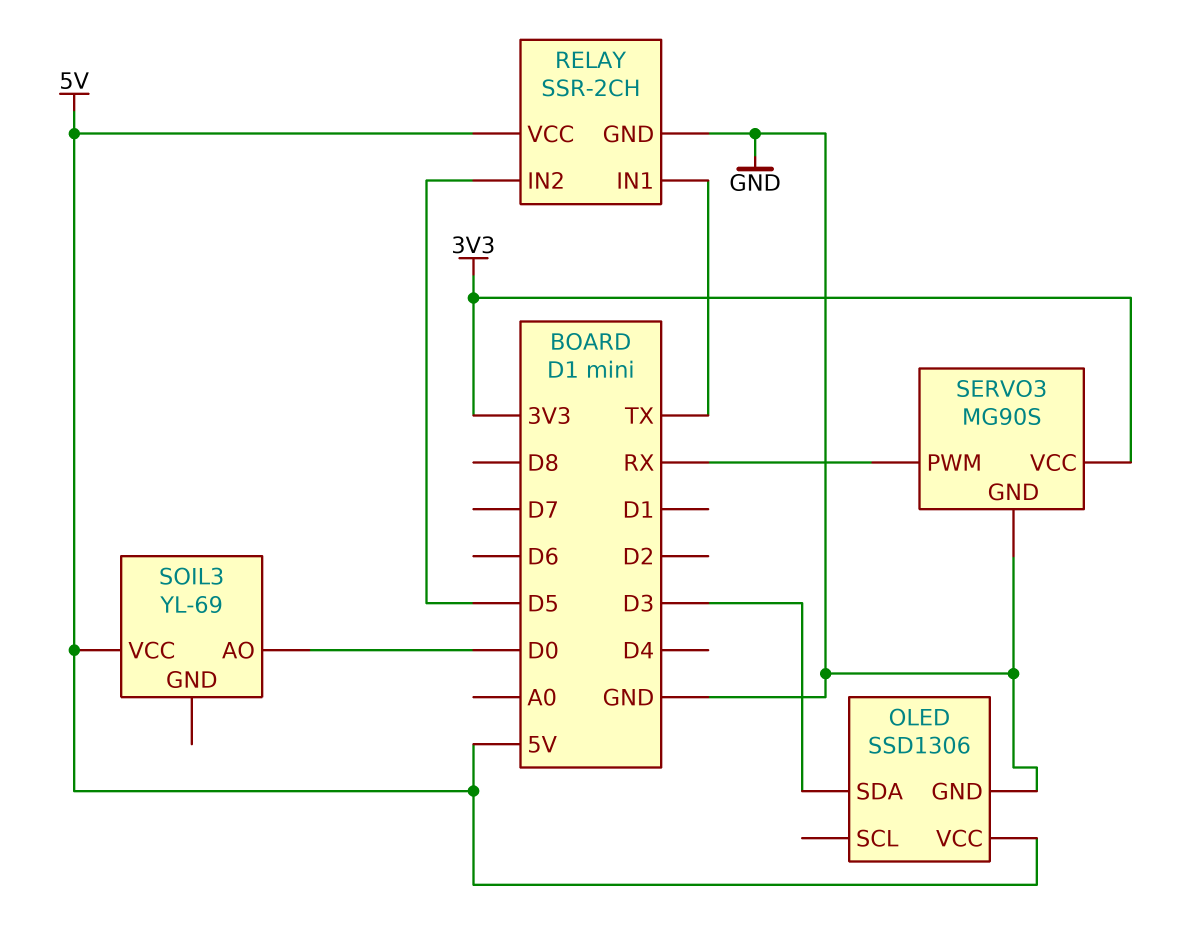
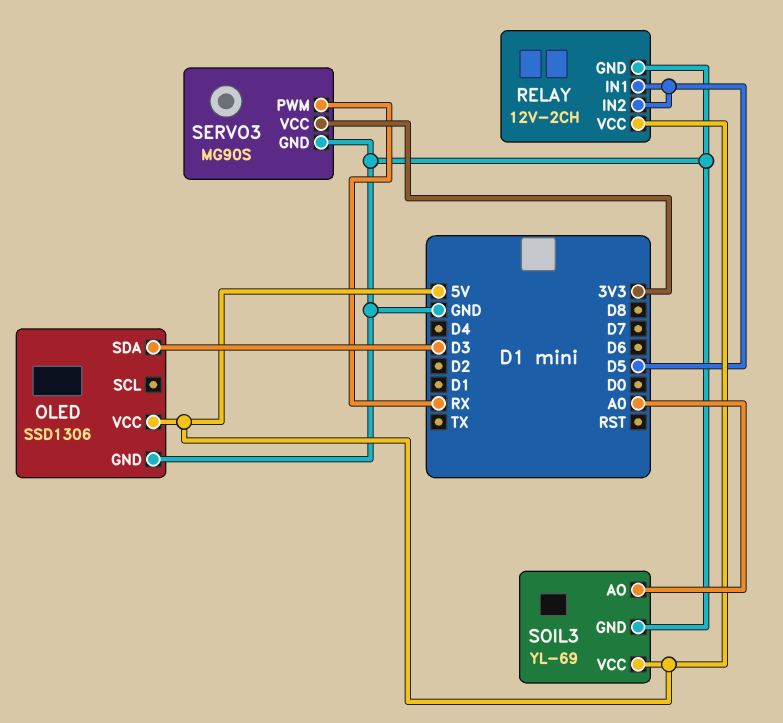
RELAY: SSR-2CH -> 12V-2CH
RELAY pin IN1: TX -> D5
SOIL3 pin AO: D0 -> A0
SOIL3 pin GND: none -> GND

